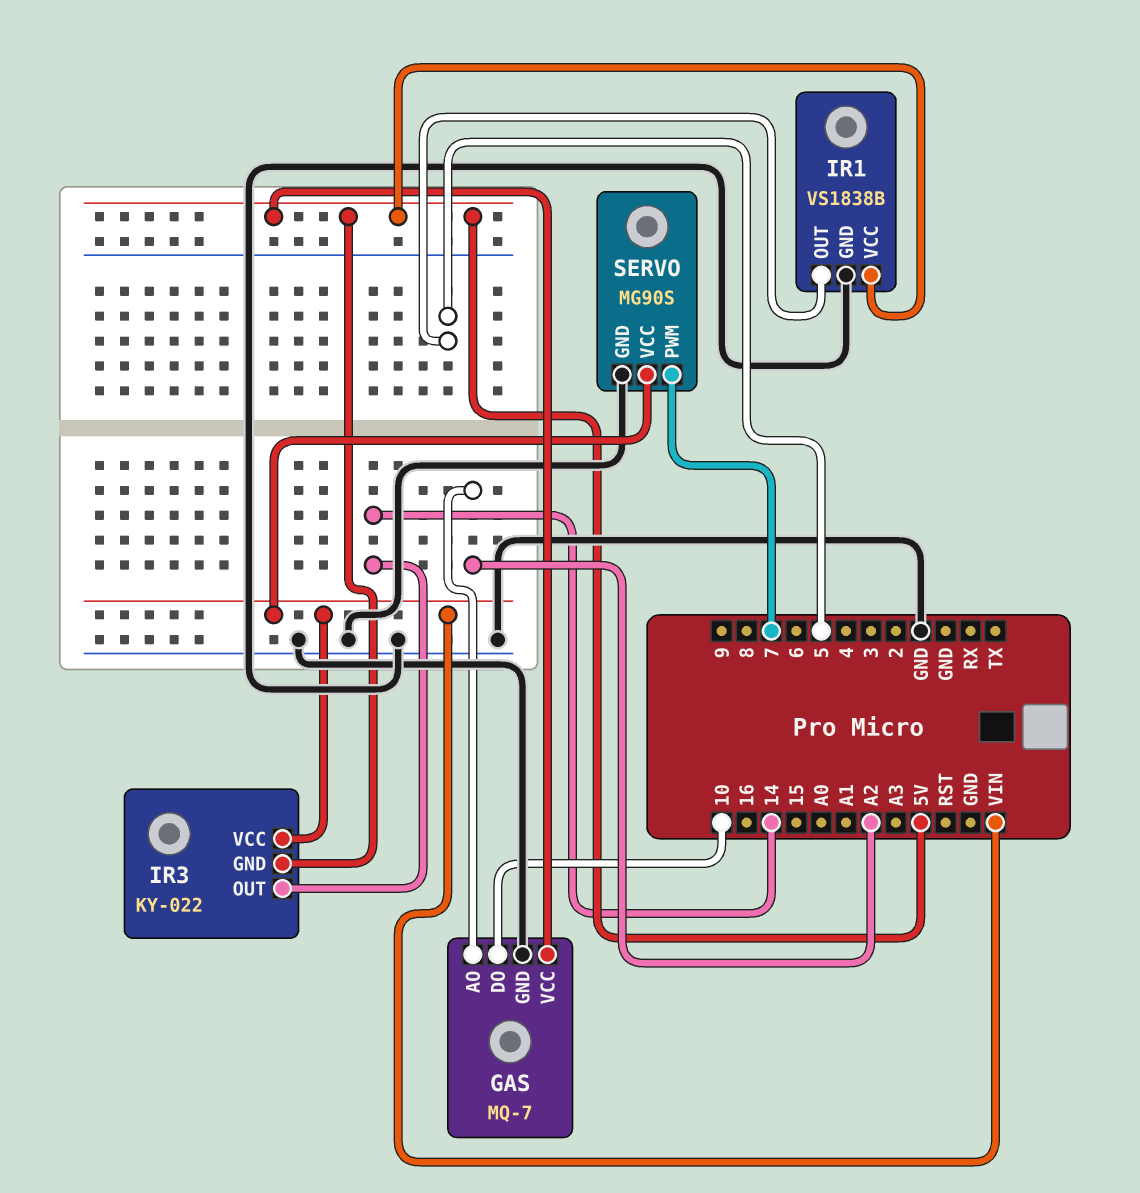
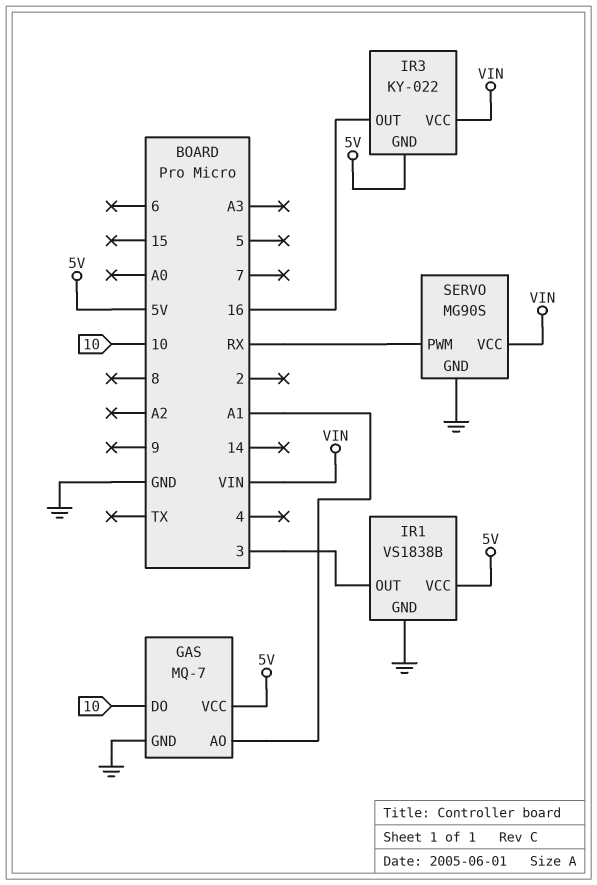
GAS pin AO: A2 -> A1
IR1 pin OUT: 5 -> 3
IR3 pin OUT: 14 -> 16
SERVO pin PWM: 7 -> RX

